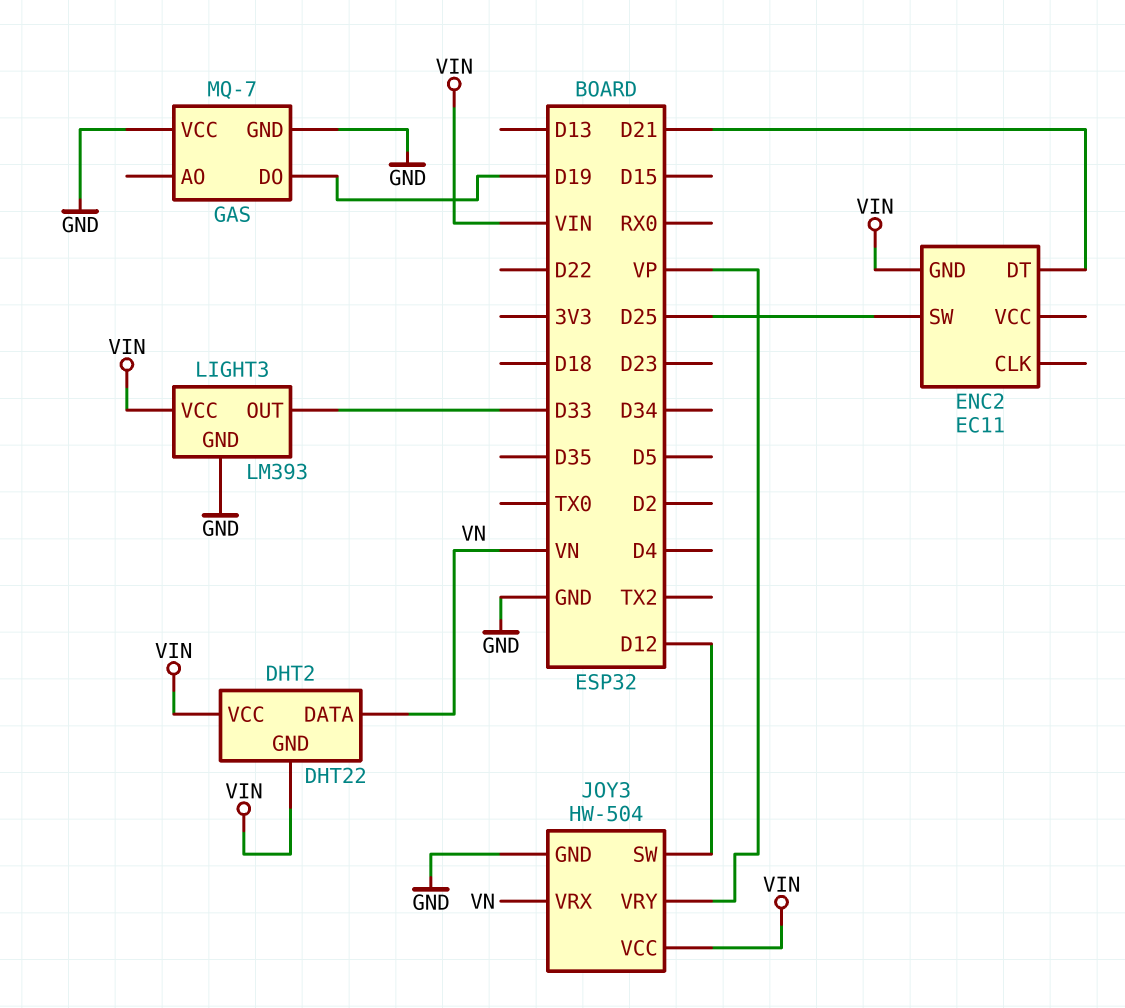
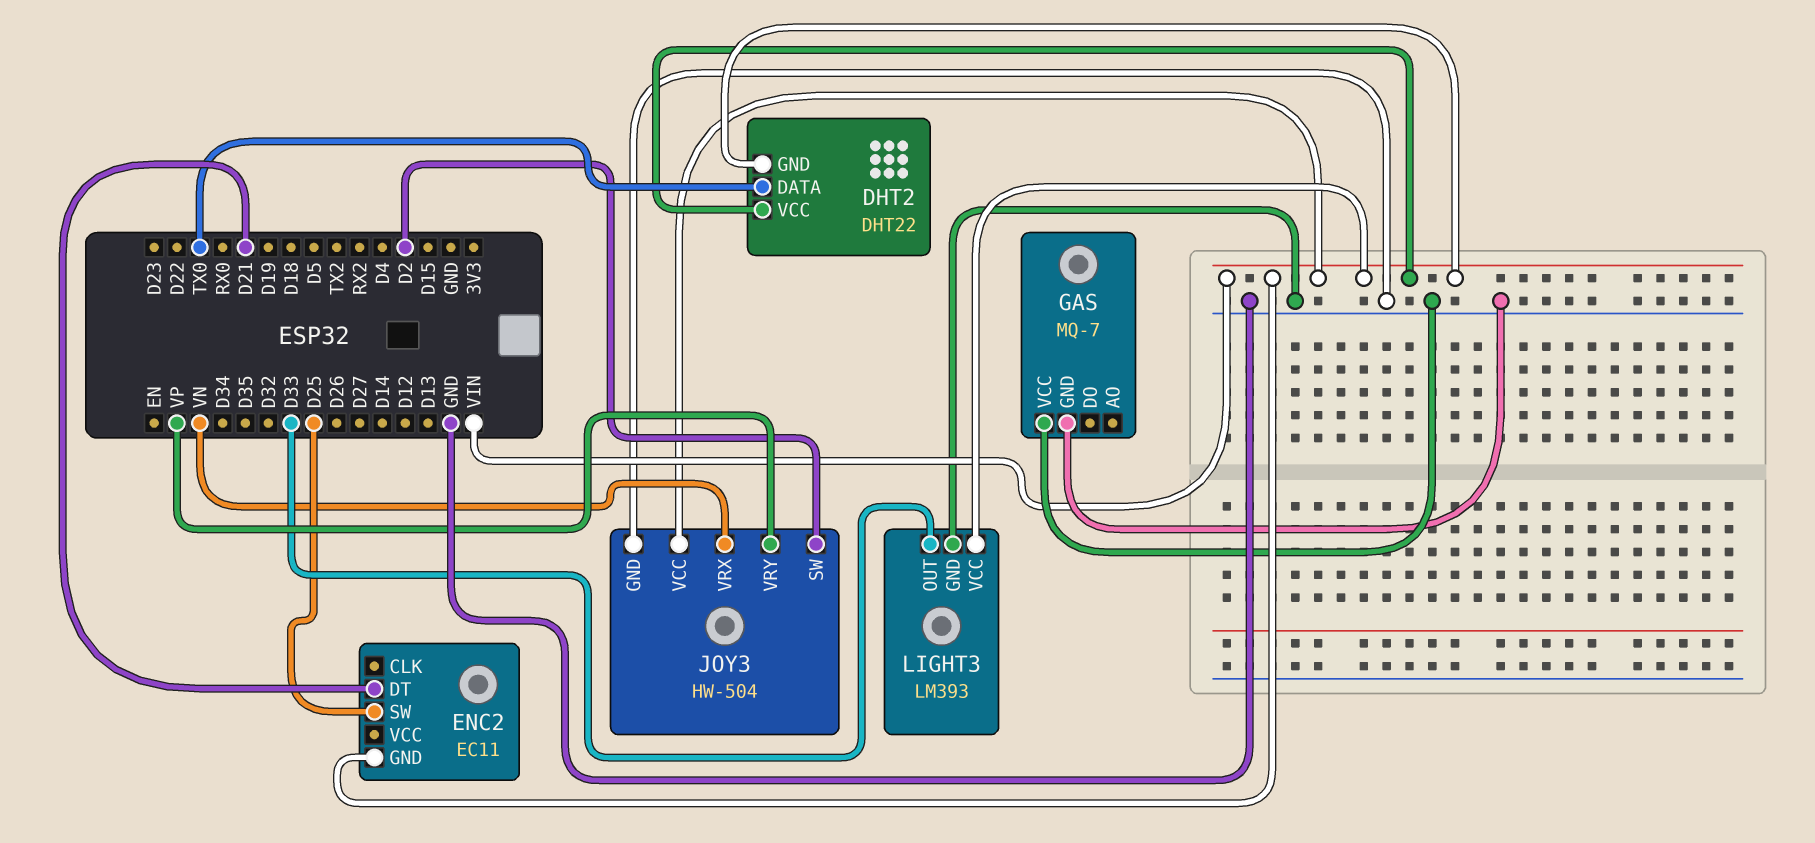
DHT2 pin DATA: VN -> TX0
GAS pin DO: D19 -> none
JOY3 pin SW: D12 -> D2

